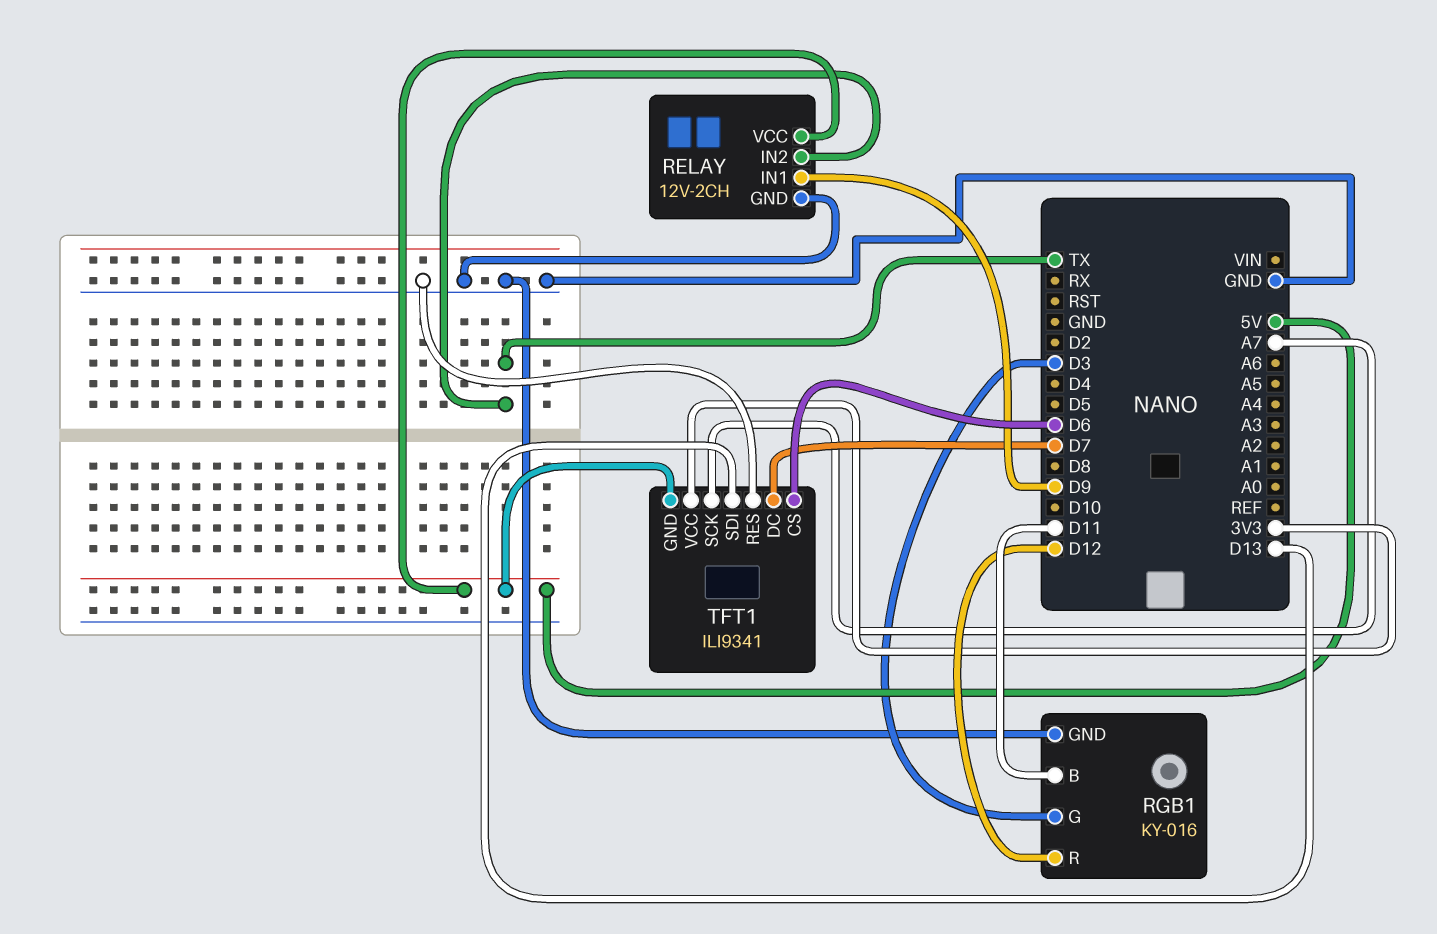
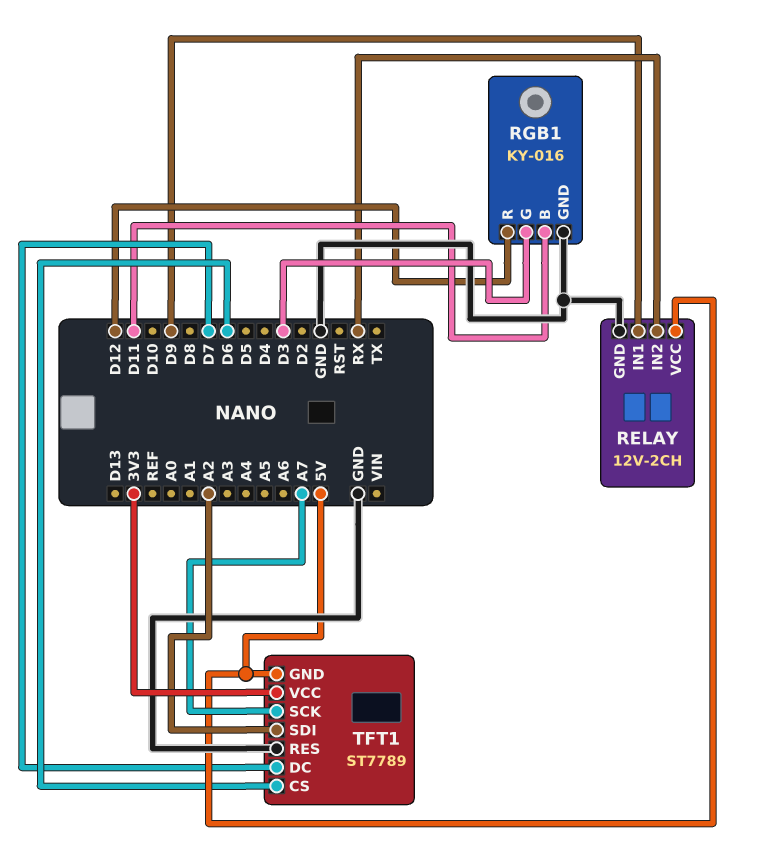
RELAY pin IN2: TX -> RX
TFT1: ILI9341 -> ST7789
TFT1 pin SDI: D13 -> A2

